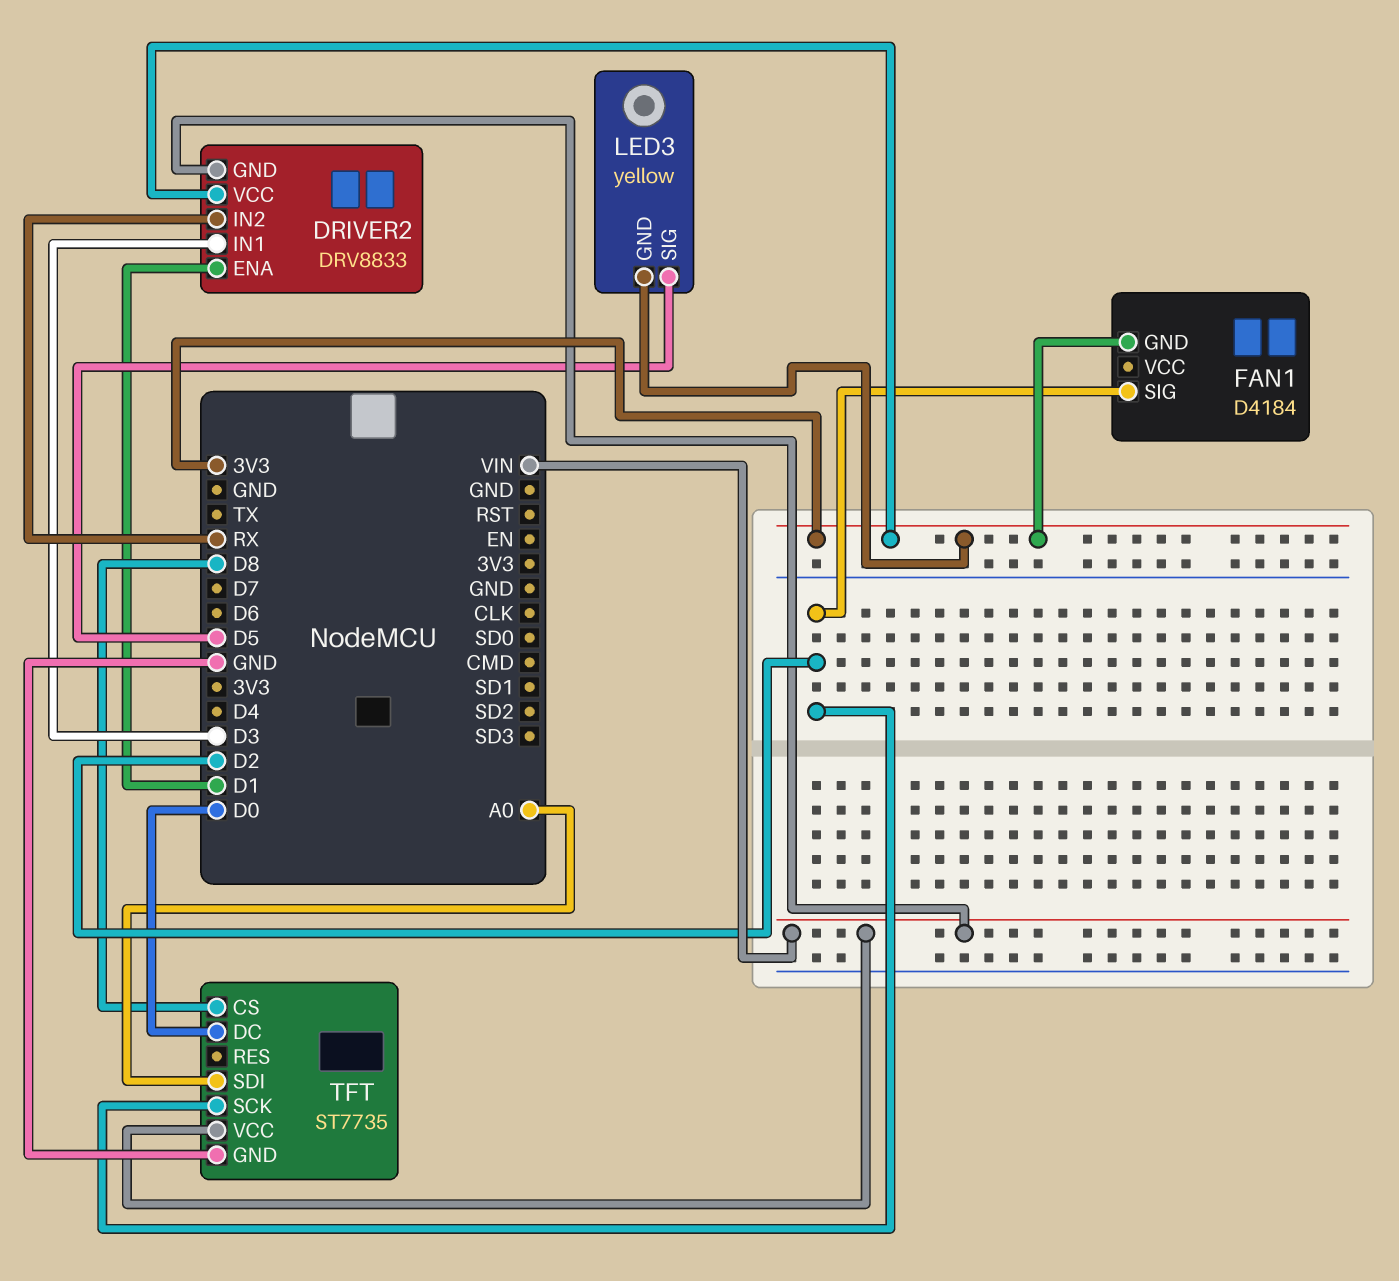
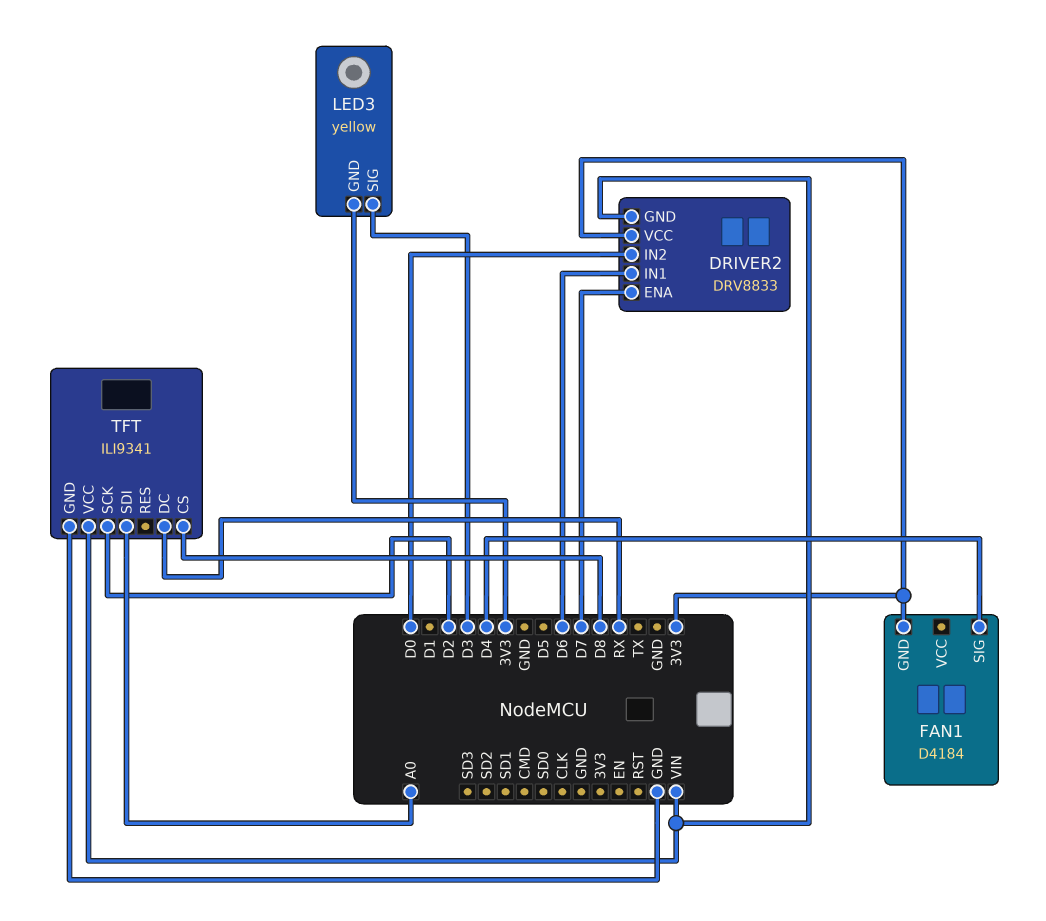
DRIVER2 pin ENA: D1 -> D7
DRIVER2 pin IN1: D3 -> D6
DRIVER2 pin IN2: RX -> D0
FAN1 pin SIG: D2 -> D4
LED3 pin SIG: D5 -> D3
TFT: ST7735 -> ILI9341
TFT pin DC: D0 -> RX

